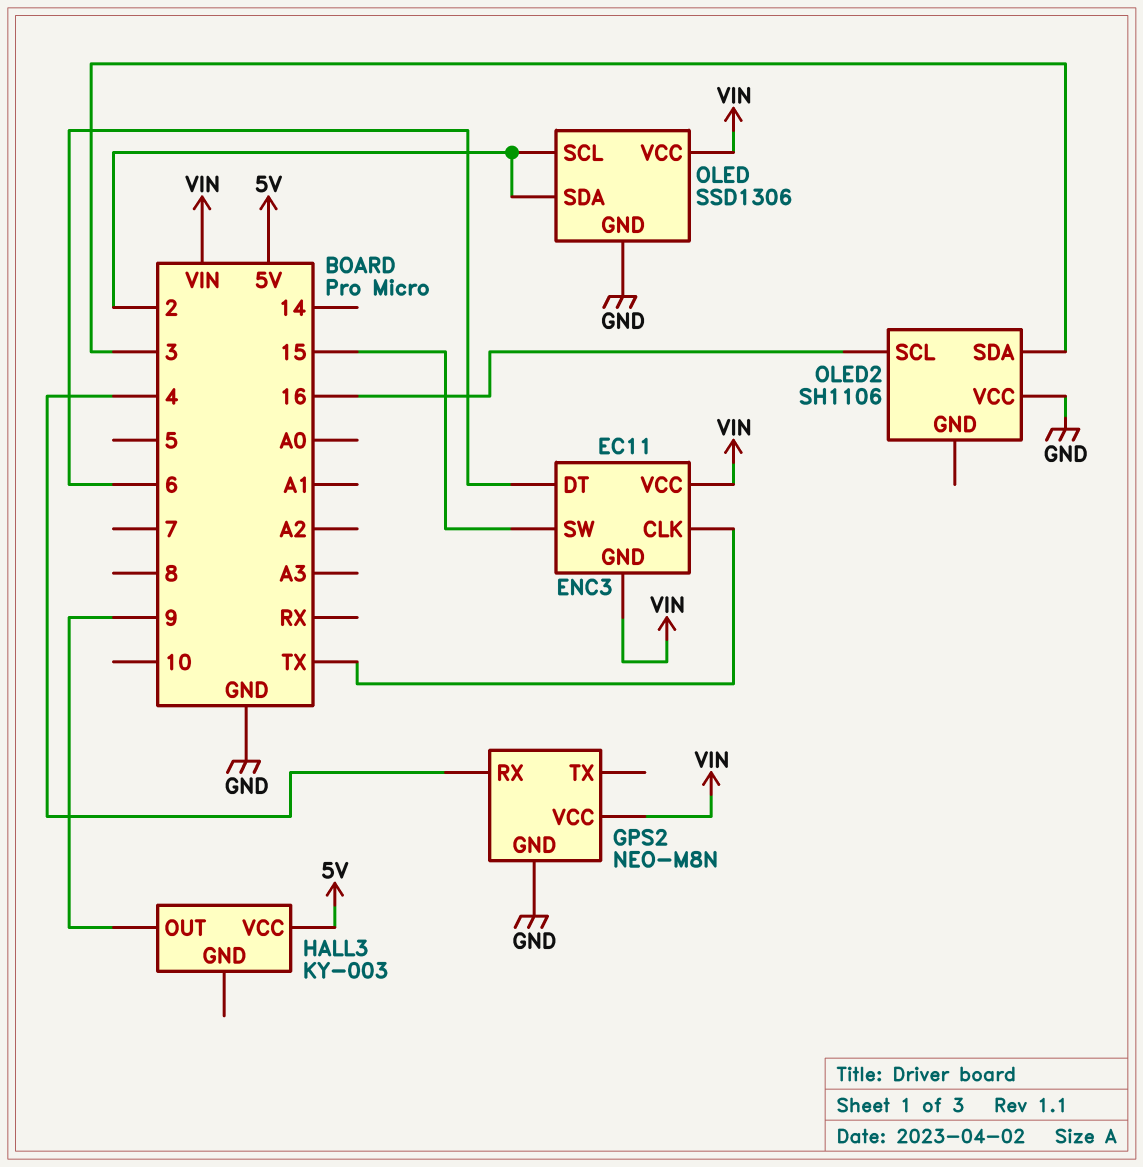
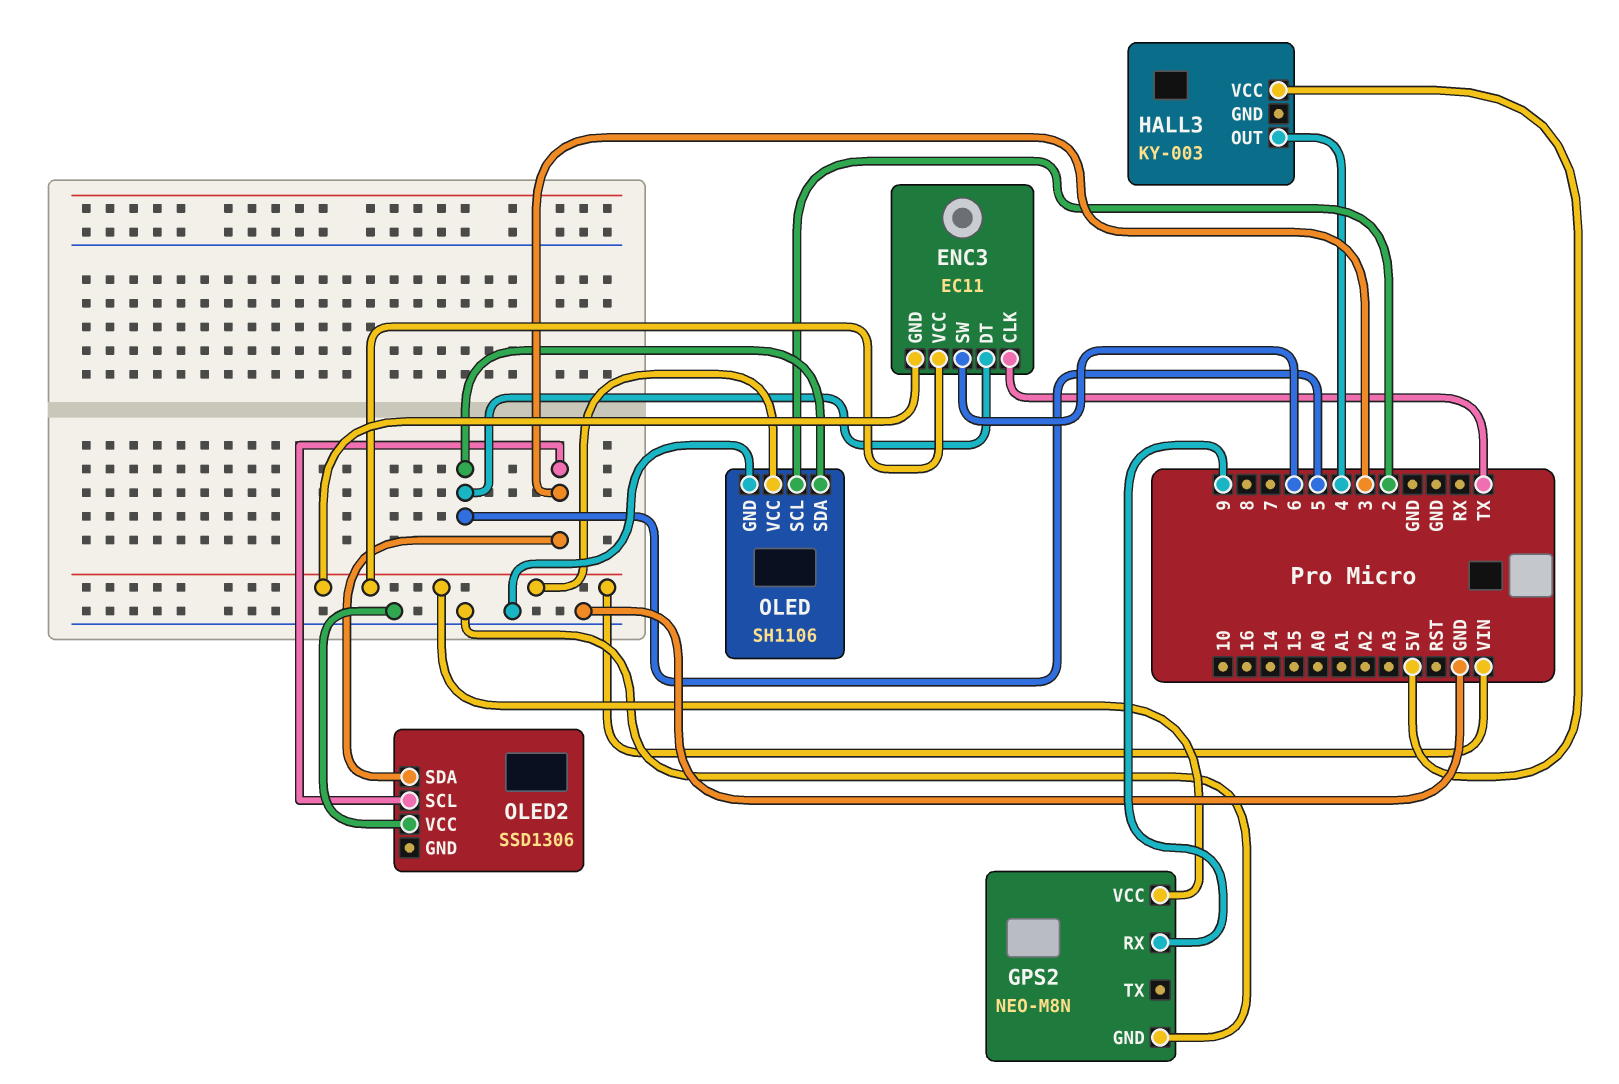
ENC3 pin DT: 6 -> 5
ENC3 pin SW: 15 -> 6
GPS2 pin RX: 4 -> 9
HALL3 pin OUT: 9 -> 4
OLED: SSD1306 -> SH1106
OLED pin SDA: 2 -> 5
OLED2: SH1106 -> SSD1306
OLED2 pin SCL: 16 -> 3

